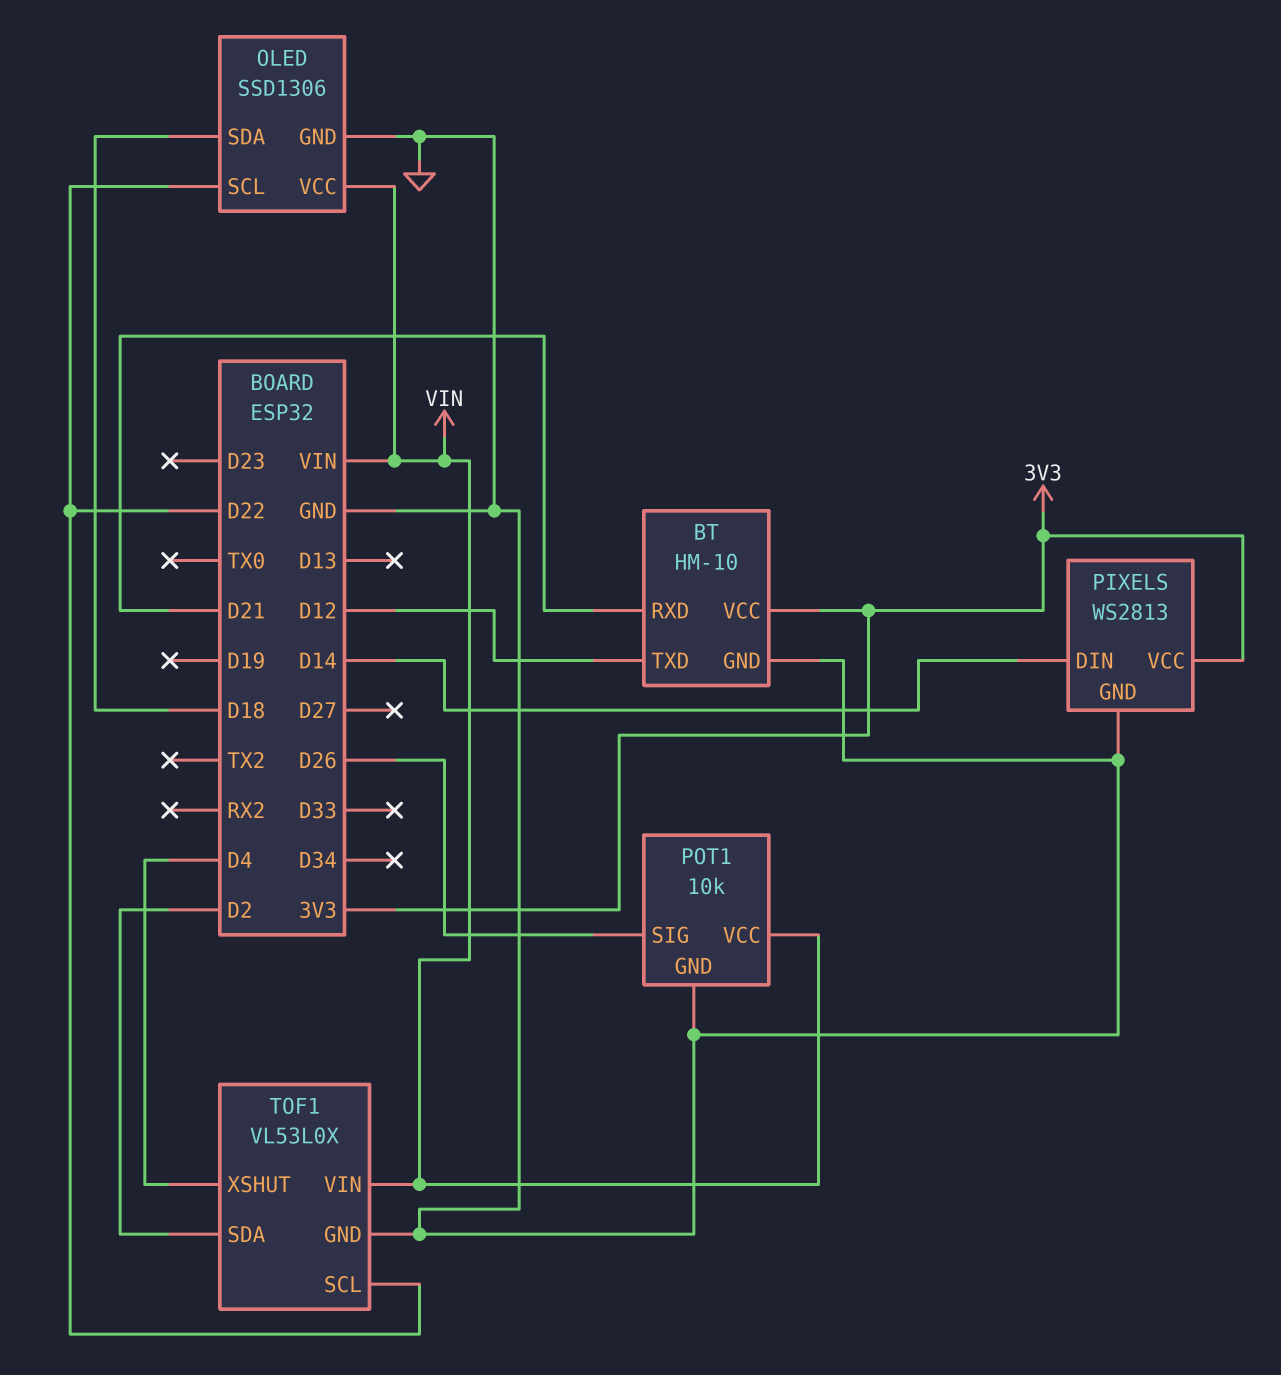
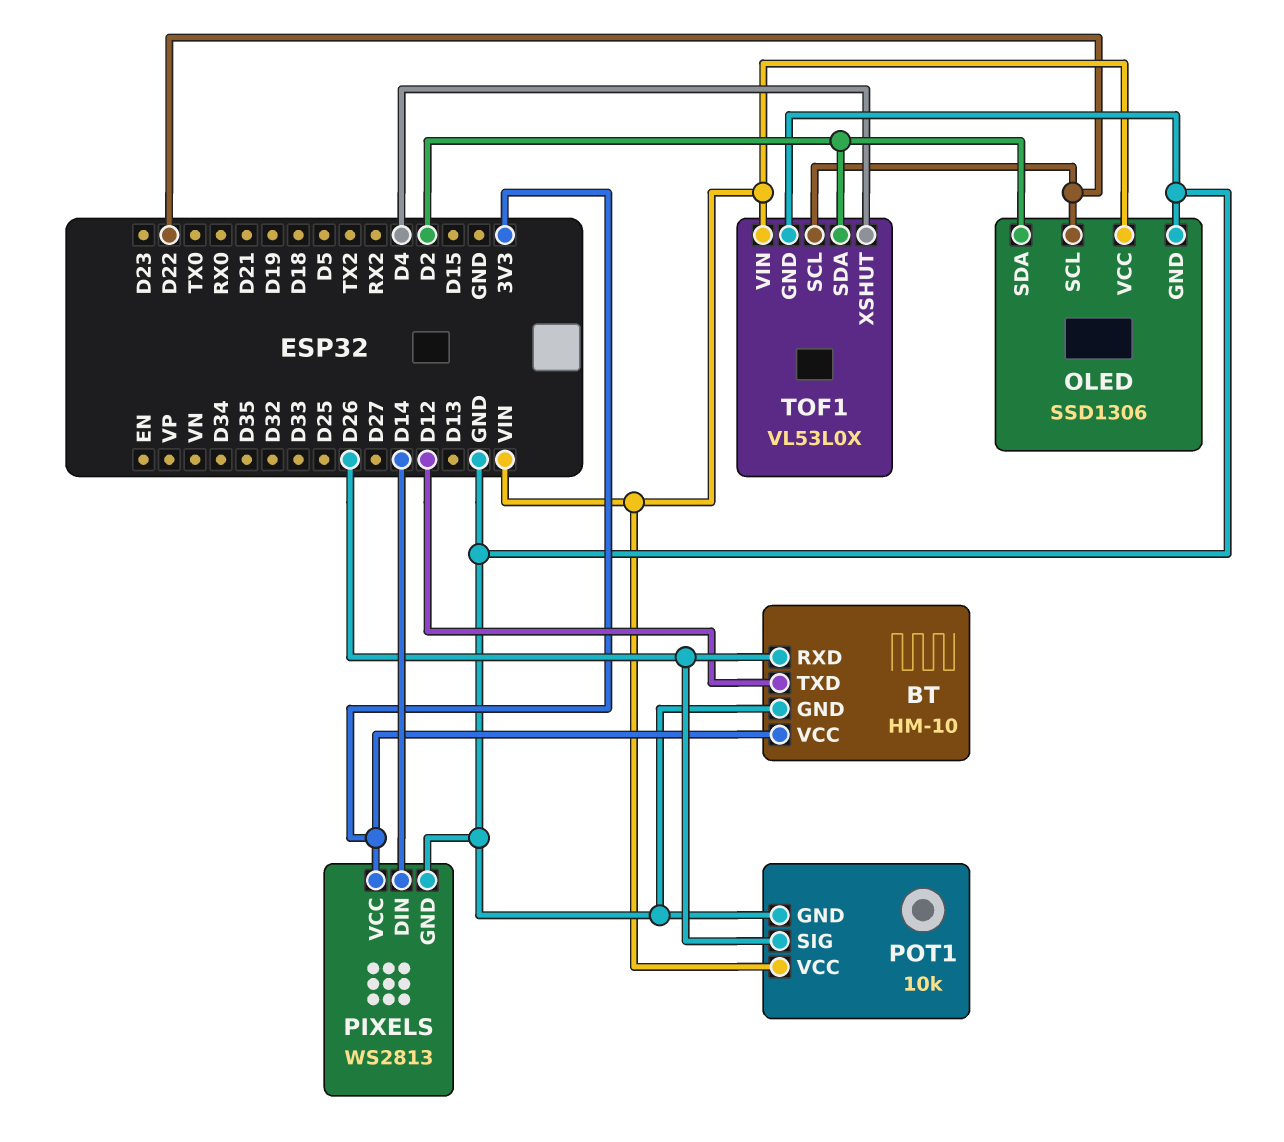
BT pin RXD: D21 -> D26
OLED pin SDA: D18 -> D2

